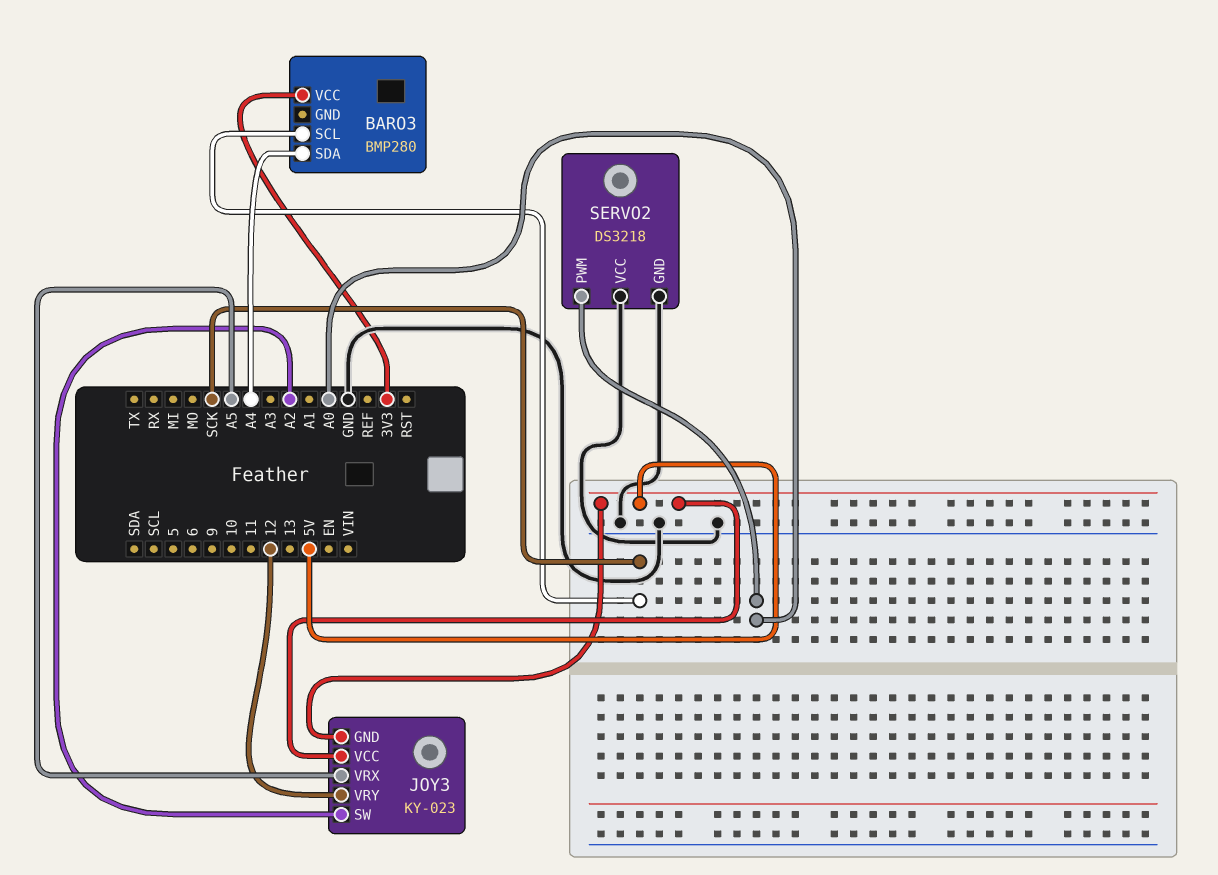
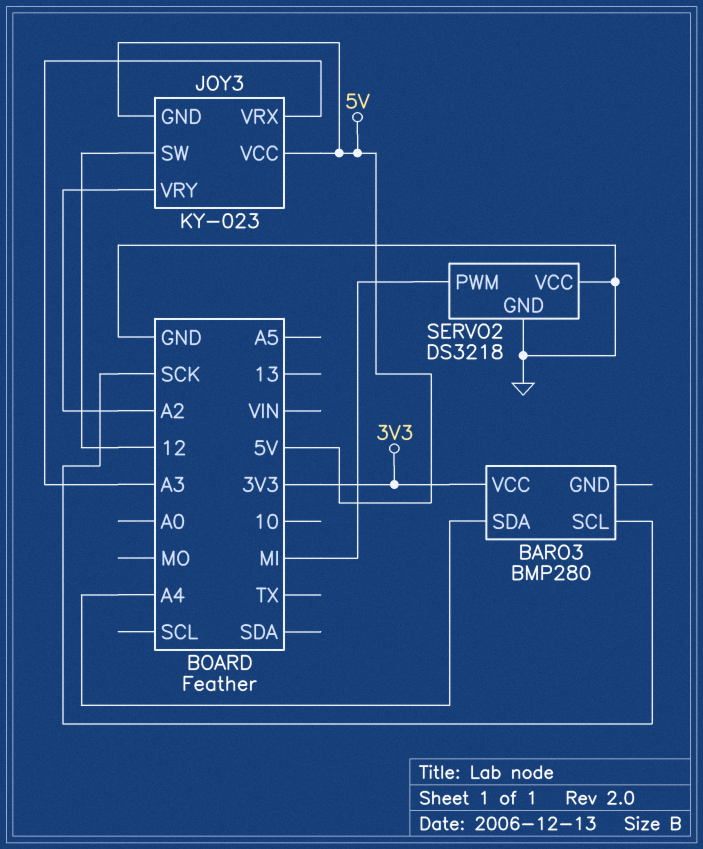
JOY3 pin SW: A2 -> 12
JOY3 pin VRX: A5 -> A3
JOY3 pin VRY: 12 -> A2
SERVO2 pin PWM: A0 -> MI

